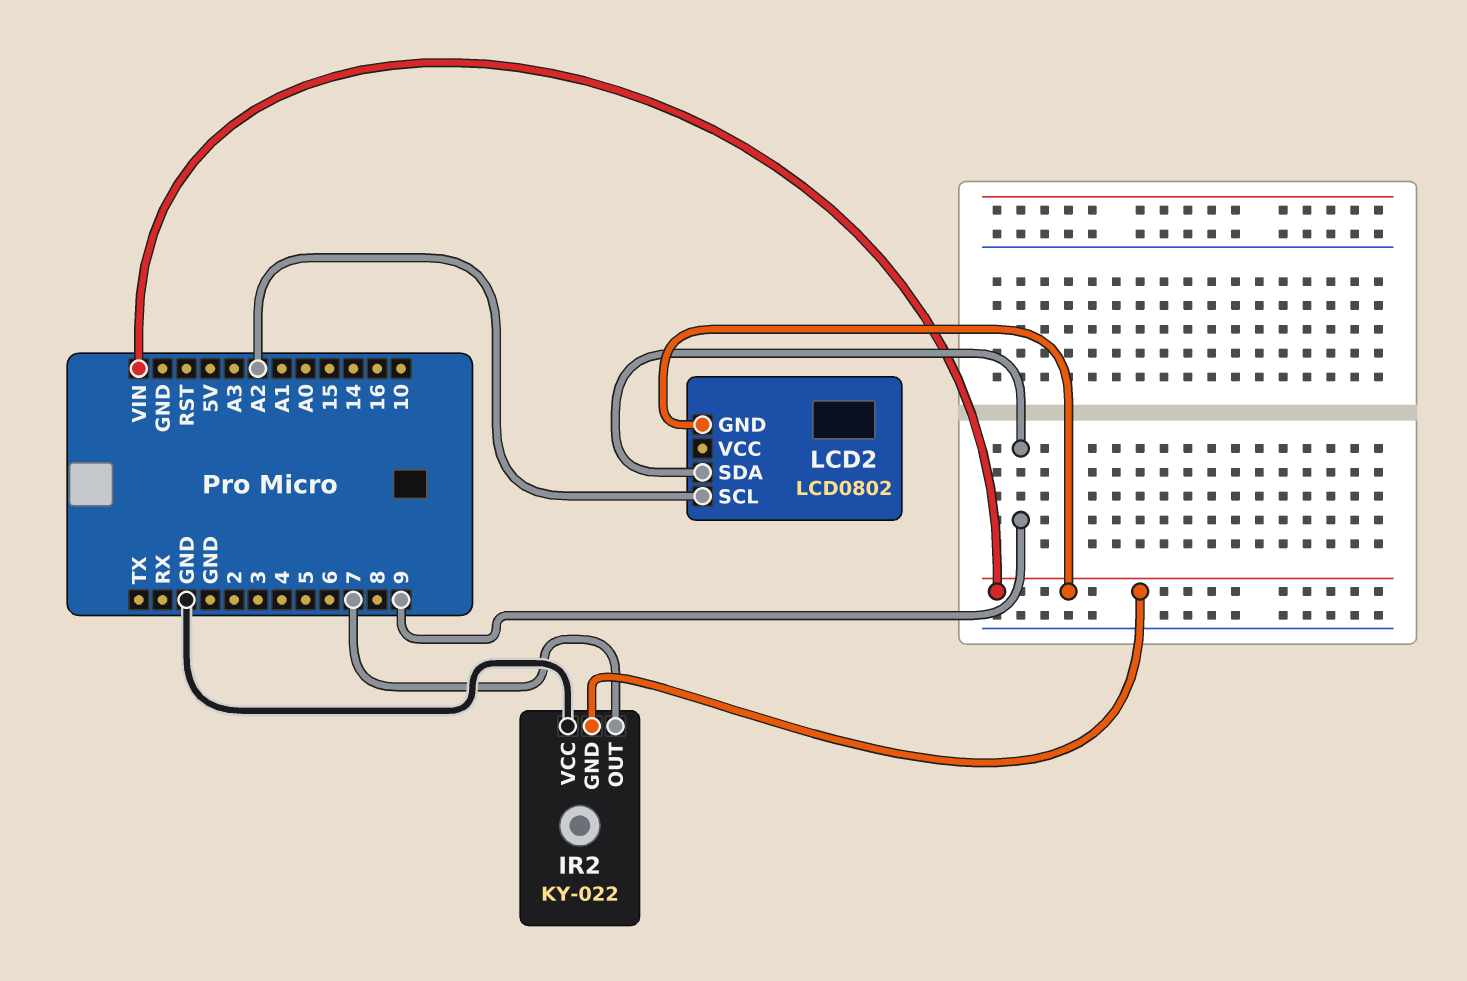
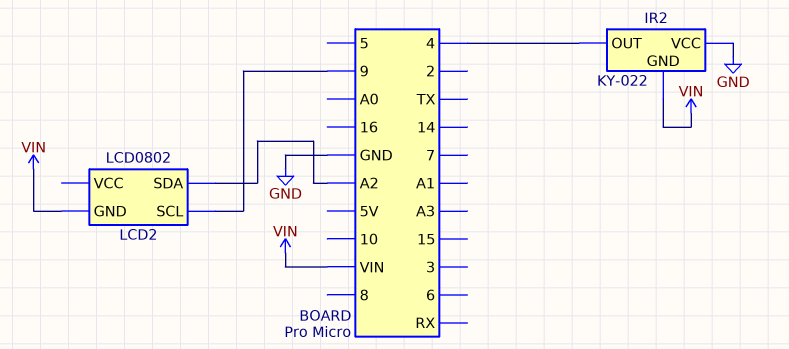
IR2 pin OUT: 7 -> 4
LCD2 pin SCL: A2 -> 9
LCD2 pin SDA: 9 -> A2

